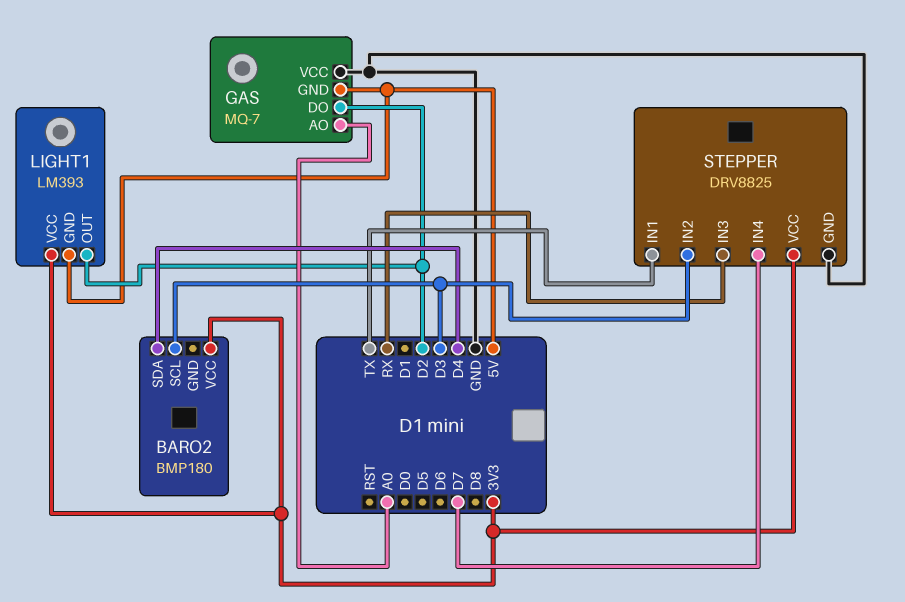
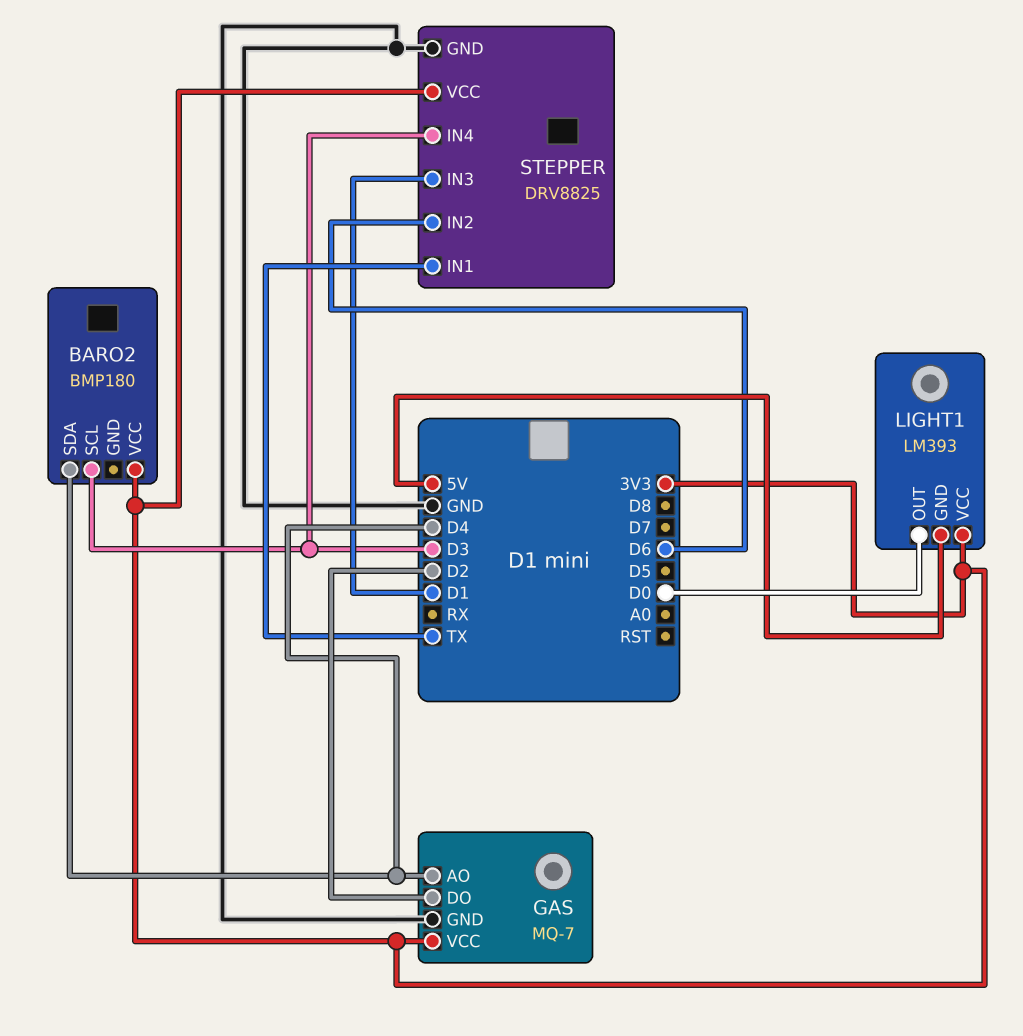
GAS pin AO: A0 -> D4
GAS pin GND: 5V -> GND
GAS pin VCC: GND -> 3V3
LIGHT1 pin OUT: D2 -> D0
STEPPER pin IN2: D3 -> D6
STEPPER pin IN3: RX -> D1
STEPPER pin IN4: D7 -> D3

